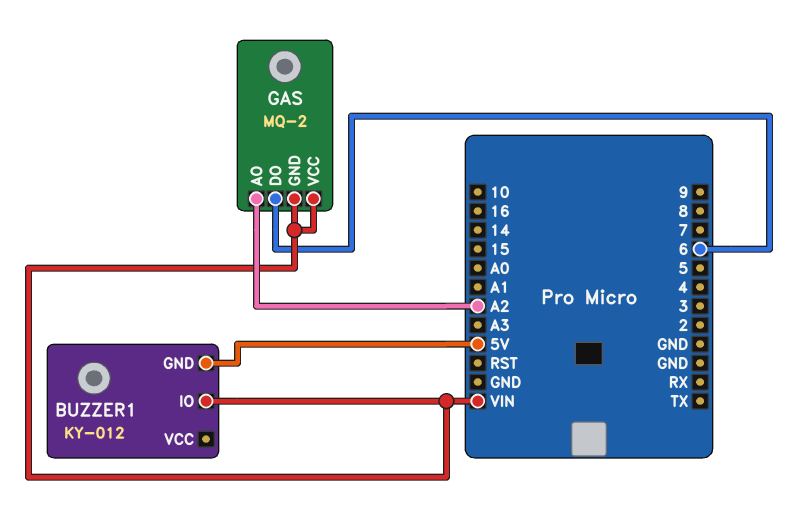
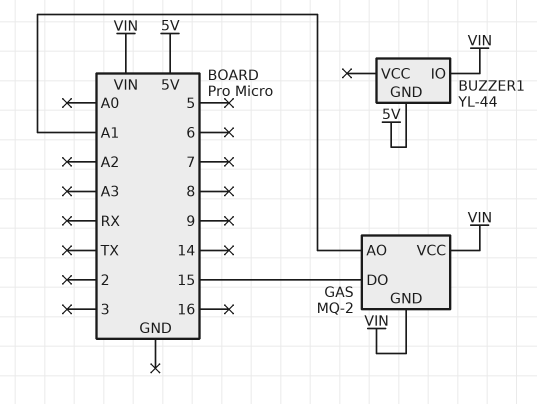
BUZZER1: KY-012 -> YL-44
GAS pin AO: A2 -> A1
GAS pin DO: 6 -> 15

